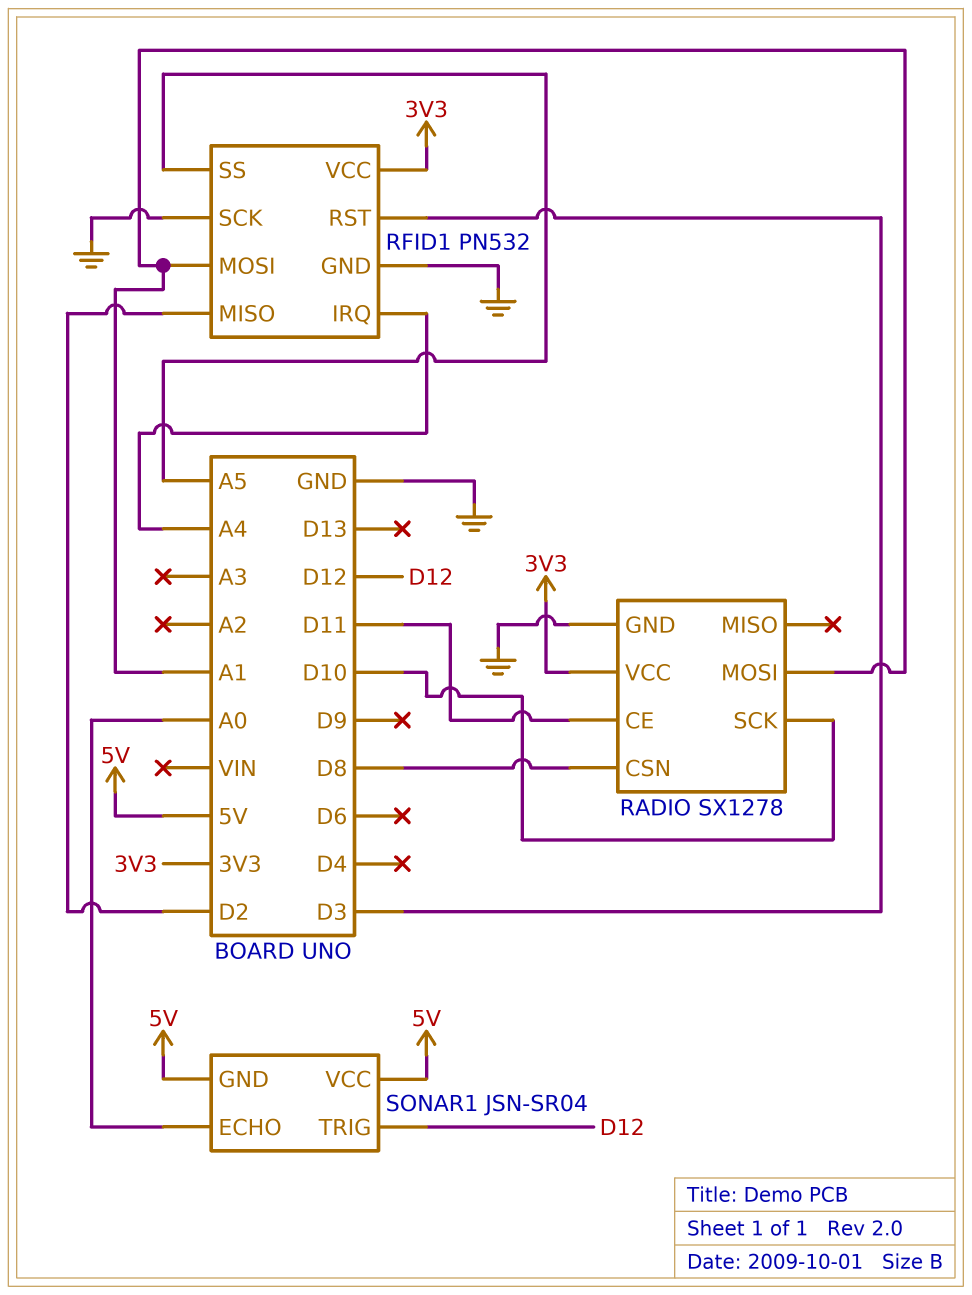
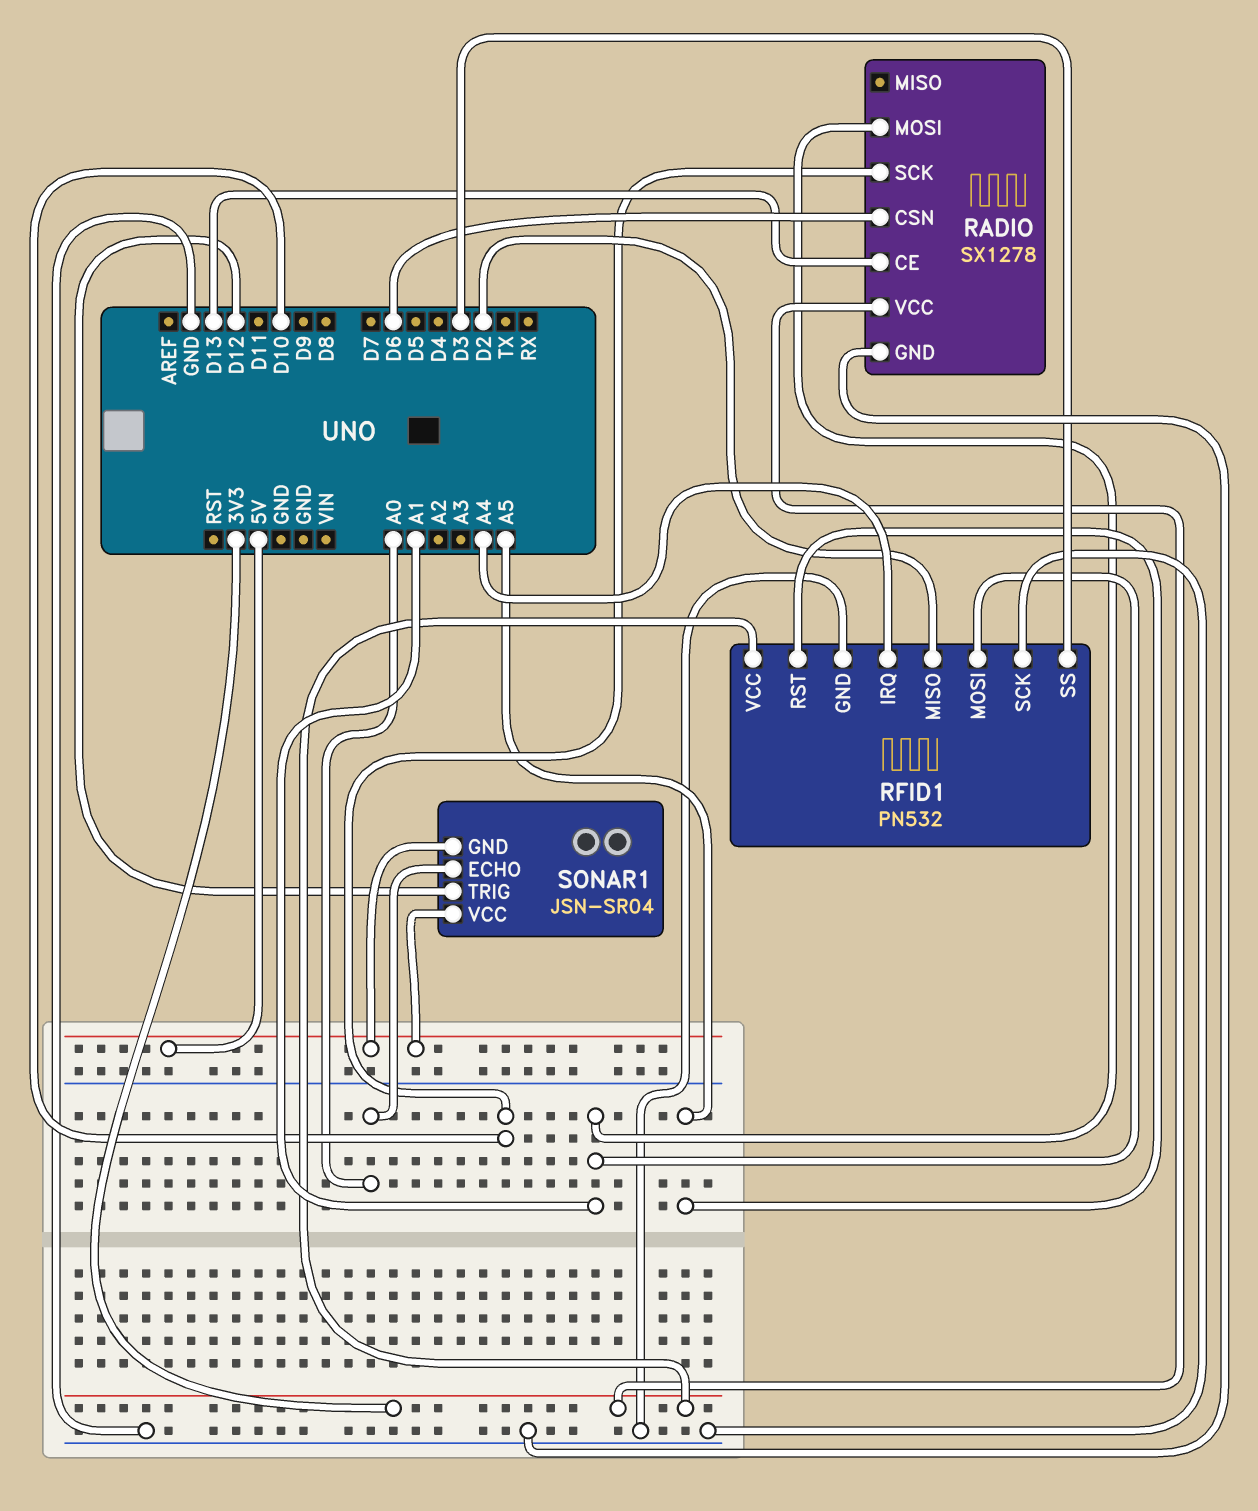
RADIO pin CE: D11 -> D13
RADIO pin CSN: D8 -> D6
RFID1 pin RST: D3 -> A5
RFID1 pin SS: A5 -> D3

